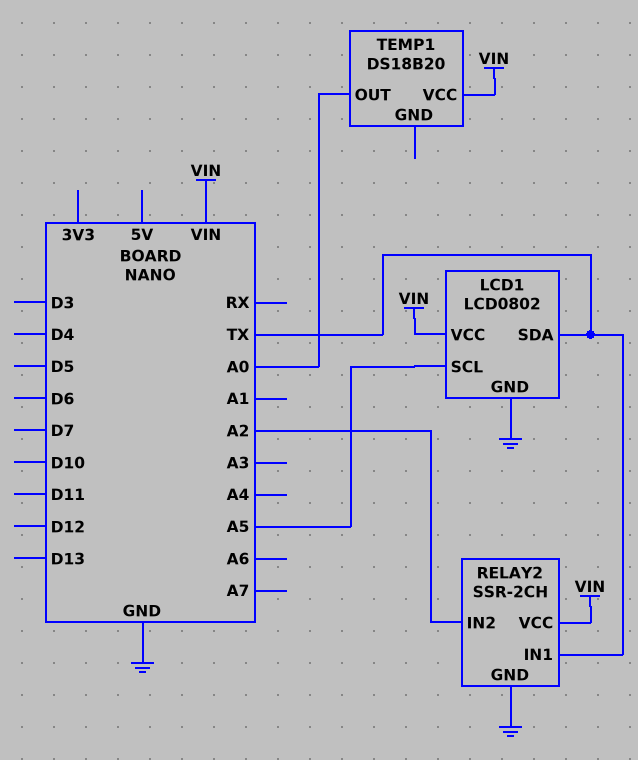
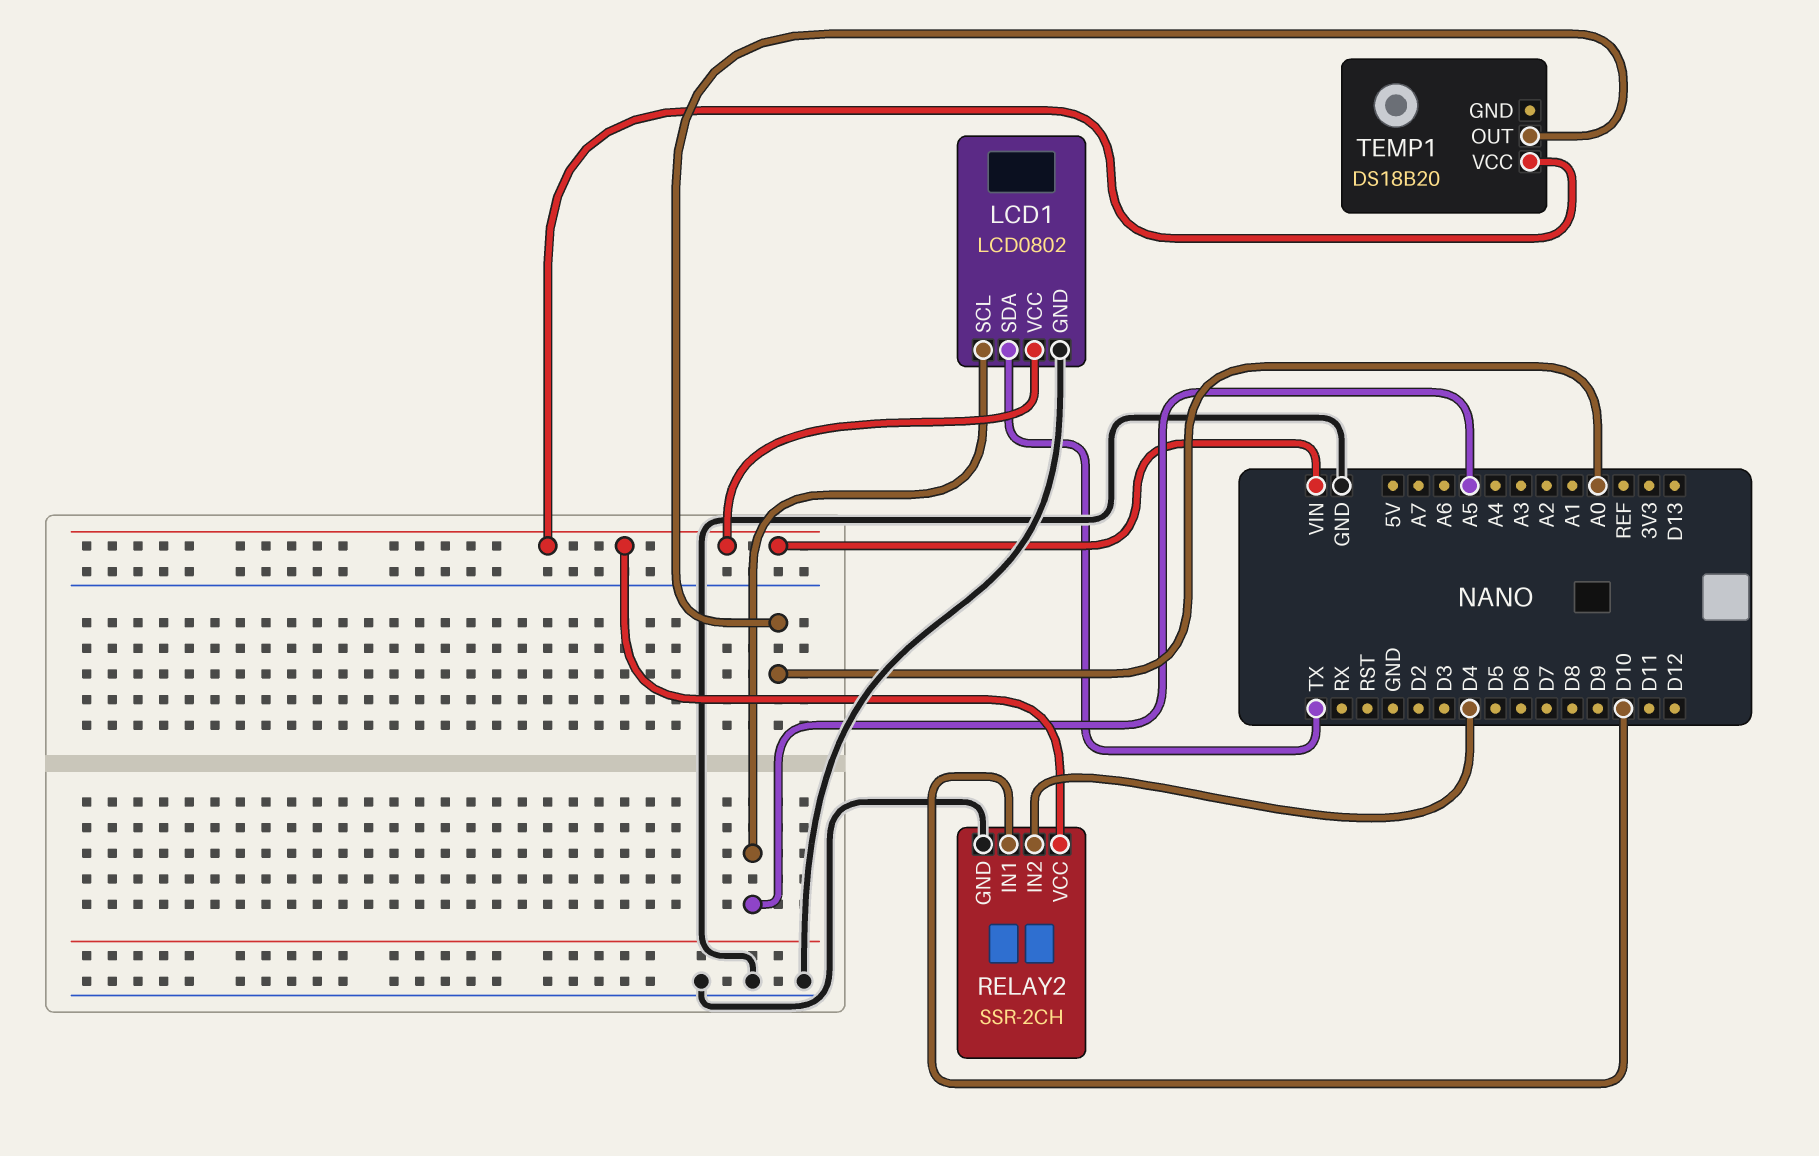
RELAY2 pin IN1: TX -> D10
RELAY2 pin IN2: A2 -> D4

